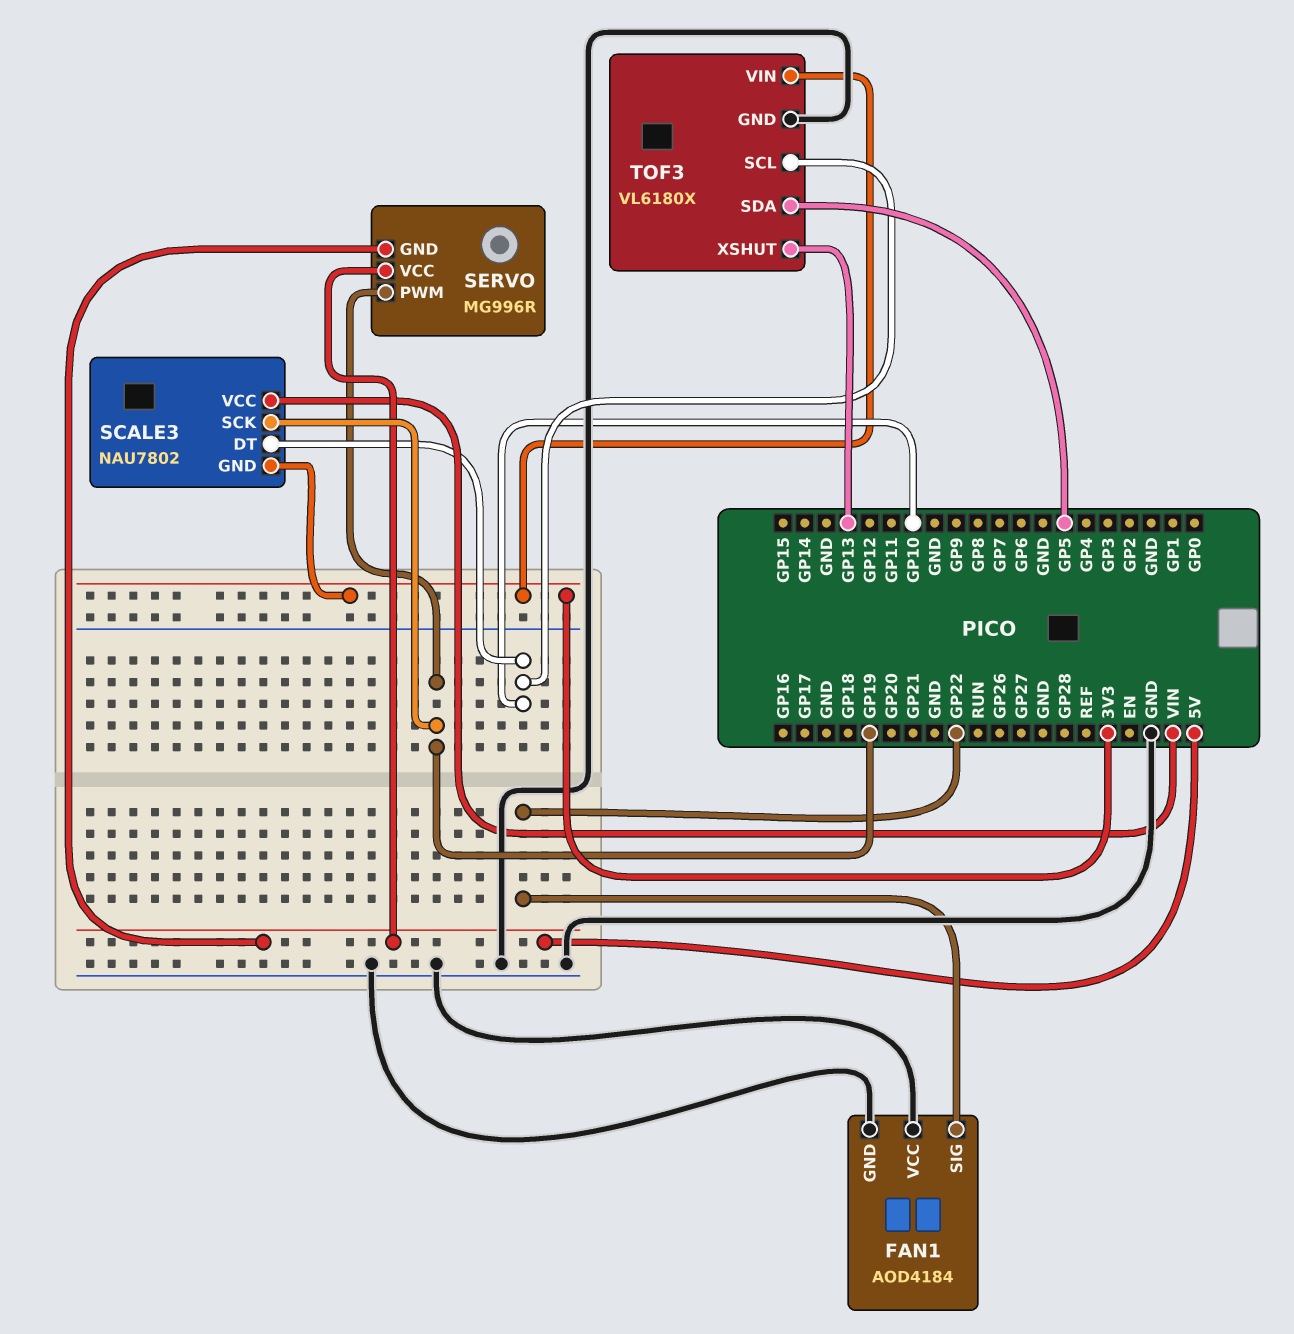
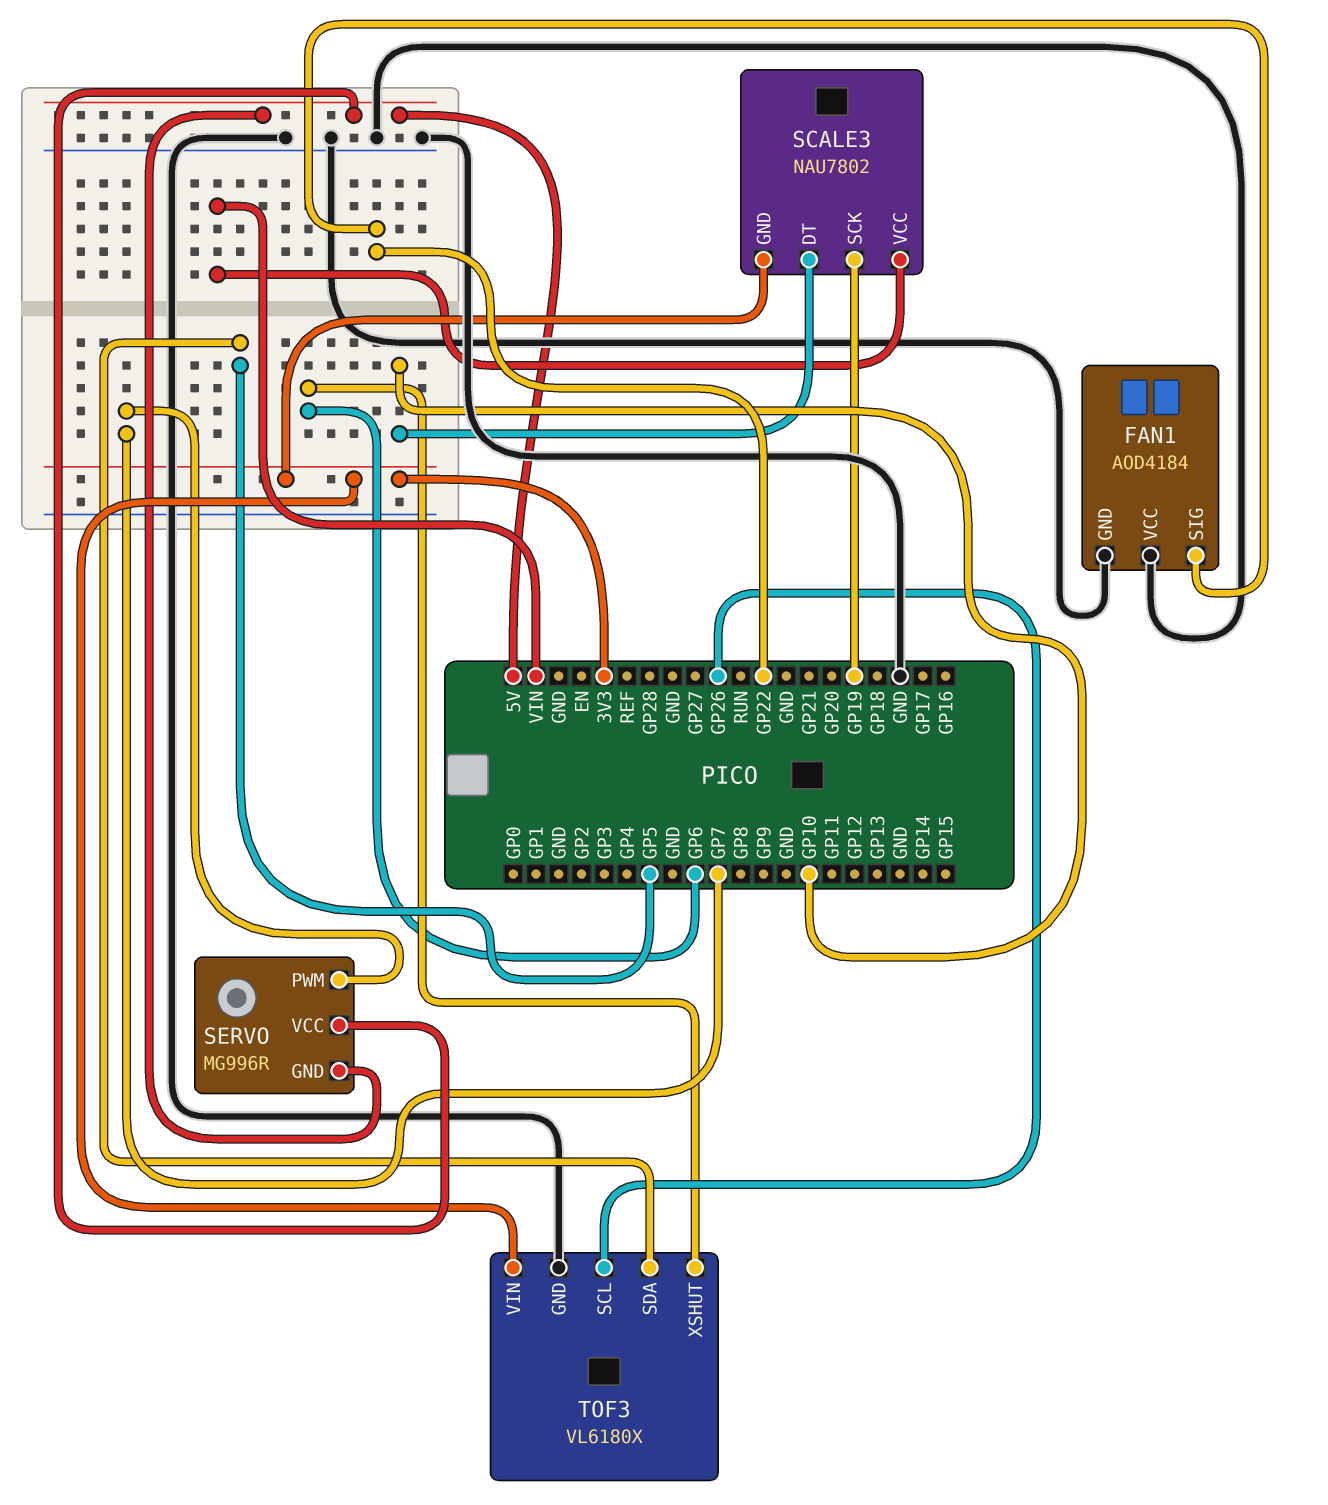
SERVO pin PWM: GP19 -> GP7
TOF3 pin SCL: GP10 -> GP26
TOF3 pin XSHUT: GP13 -> GP6

